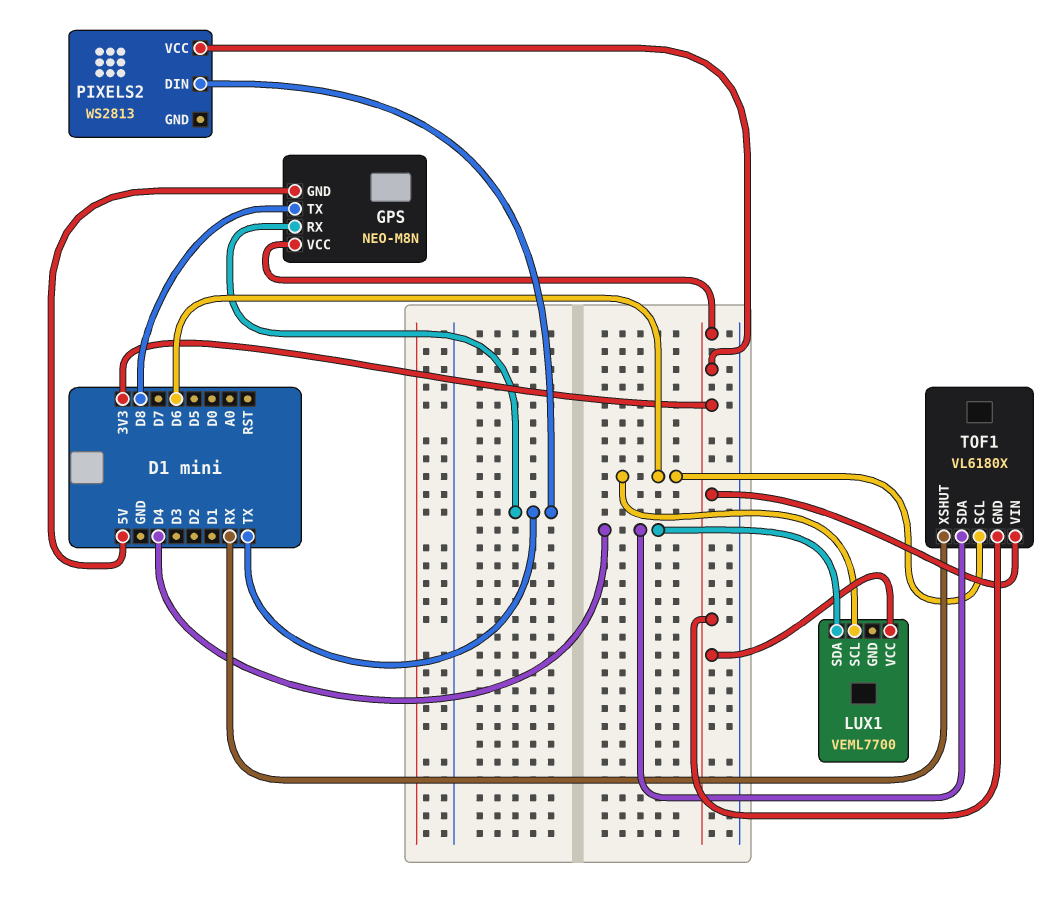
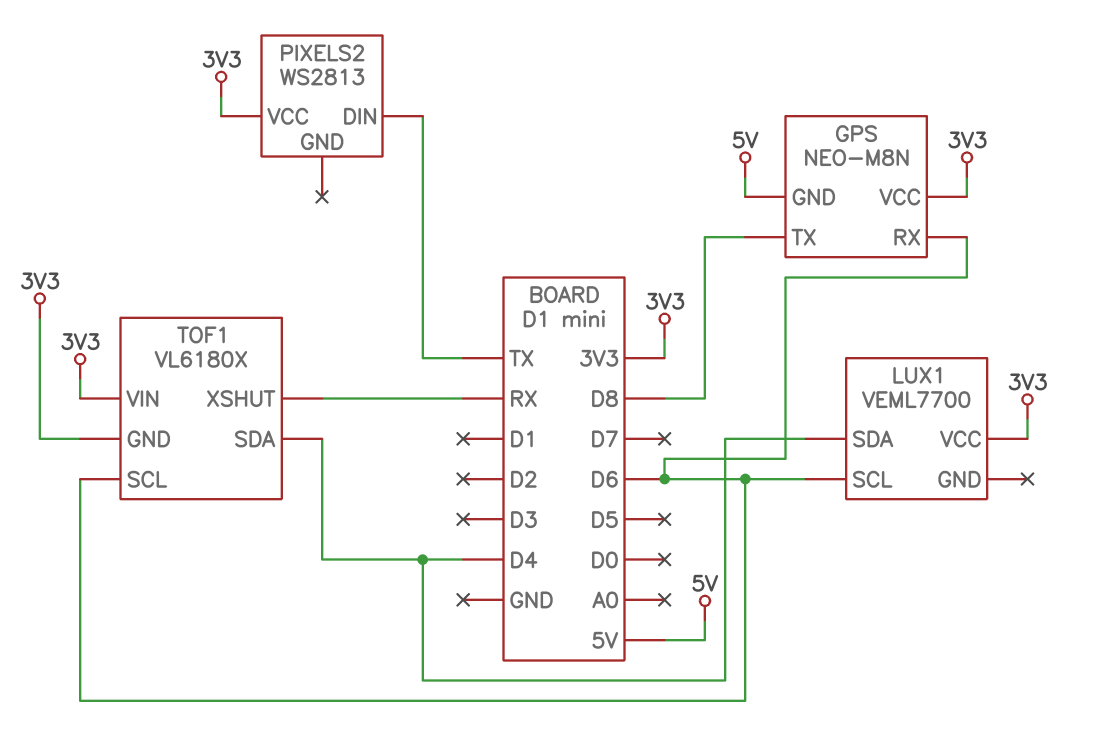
GPS pin RX: TX -> D6

